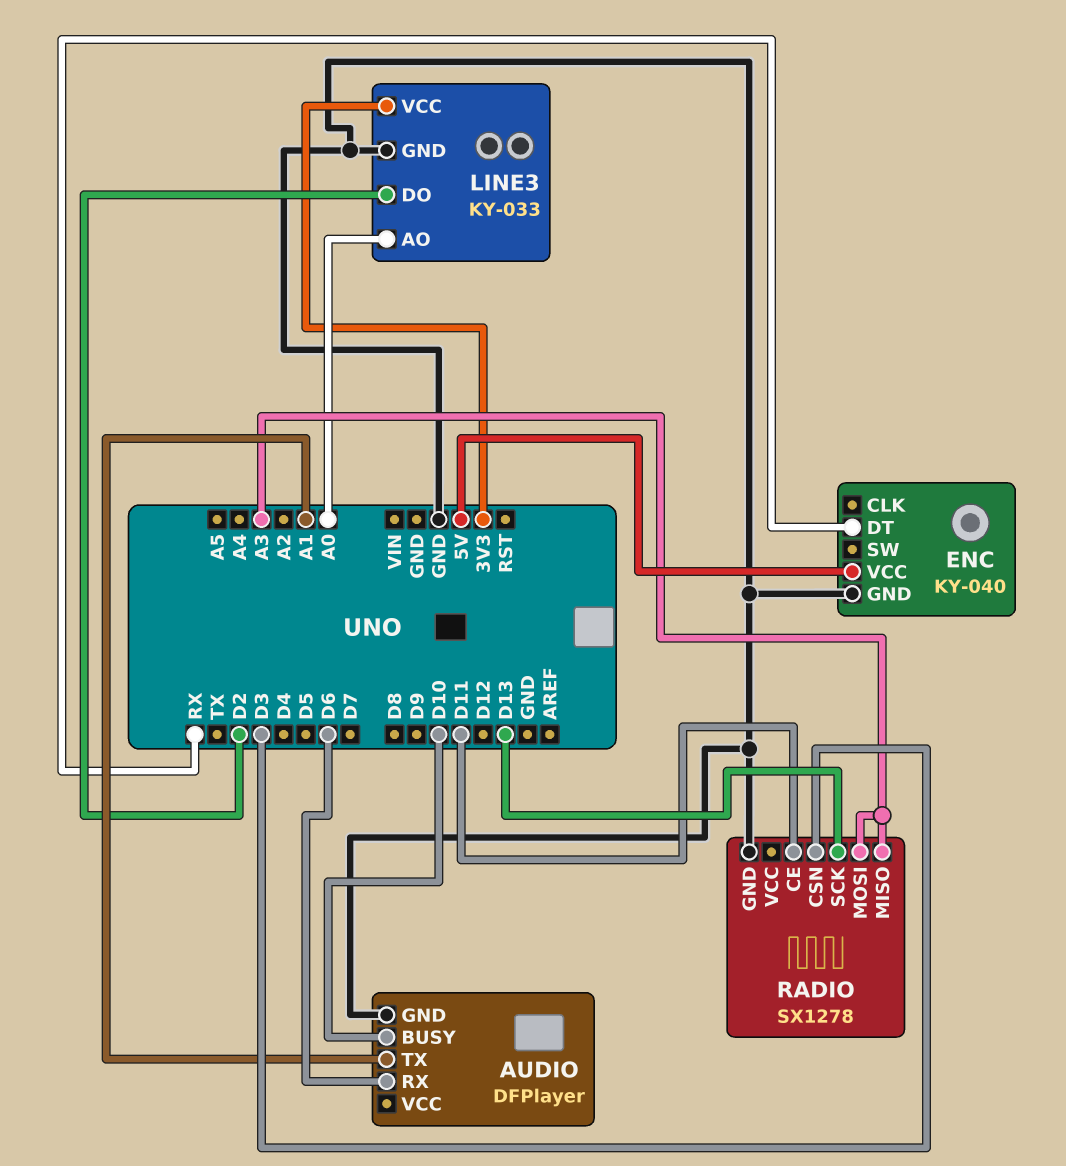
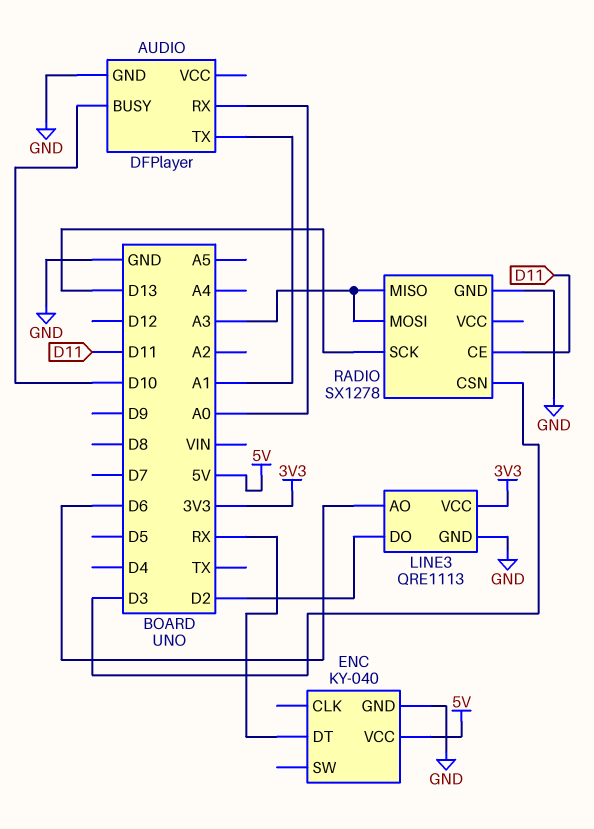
AUDIO pin RX: D6 -> A0
LINE3: KY-033 -> QRE1113
LINE3 pin AO: A0 -> D6

